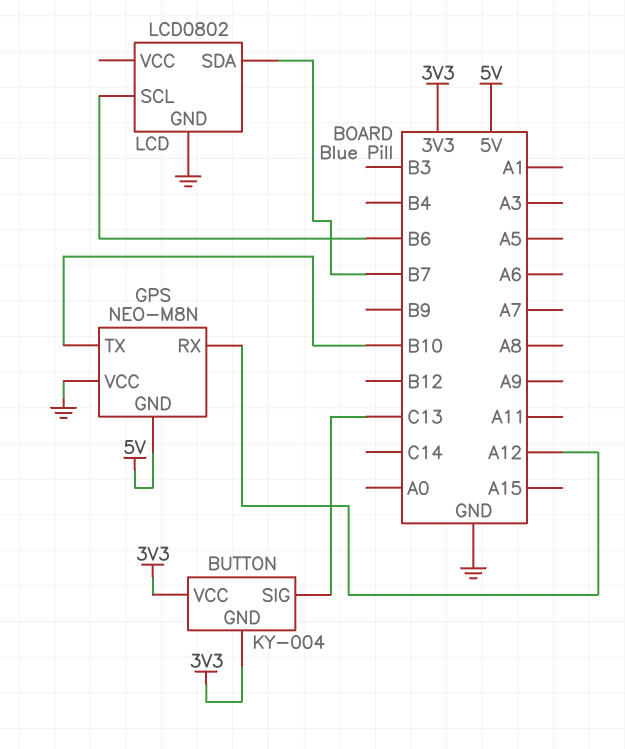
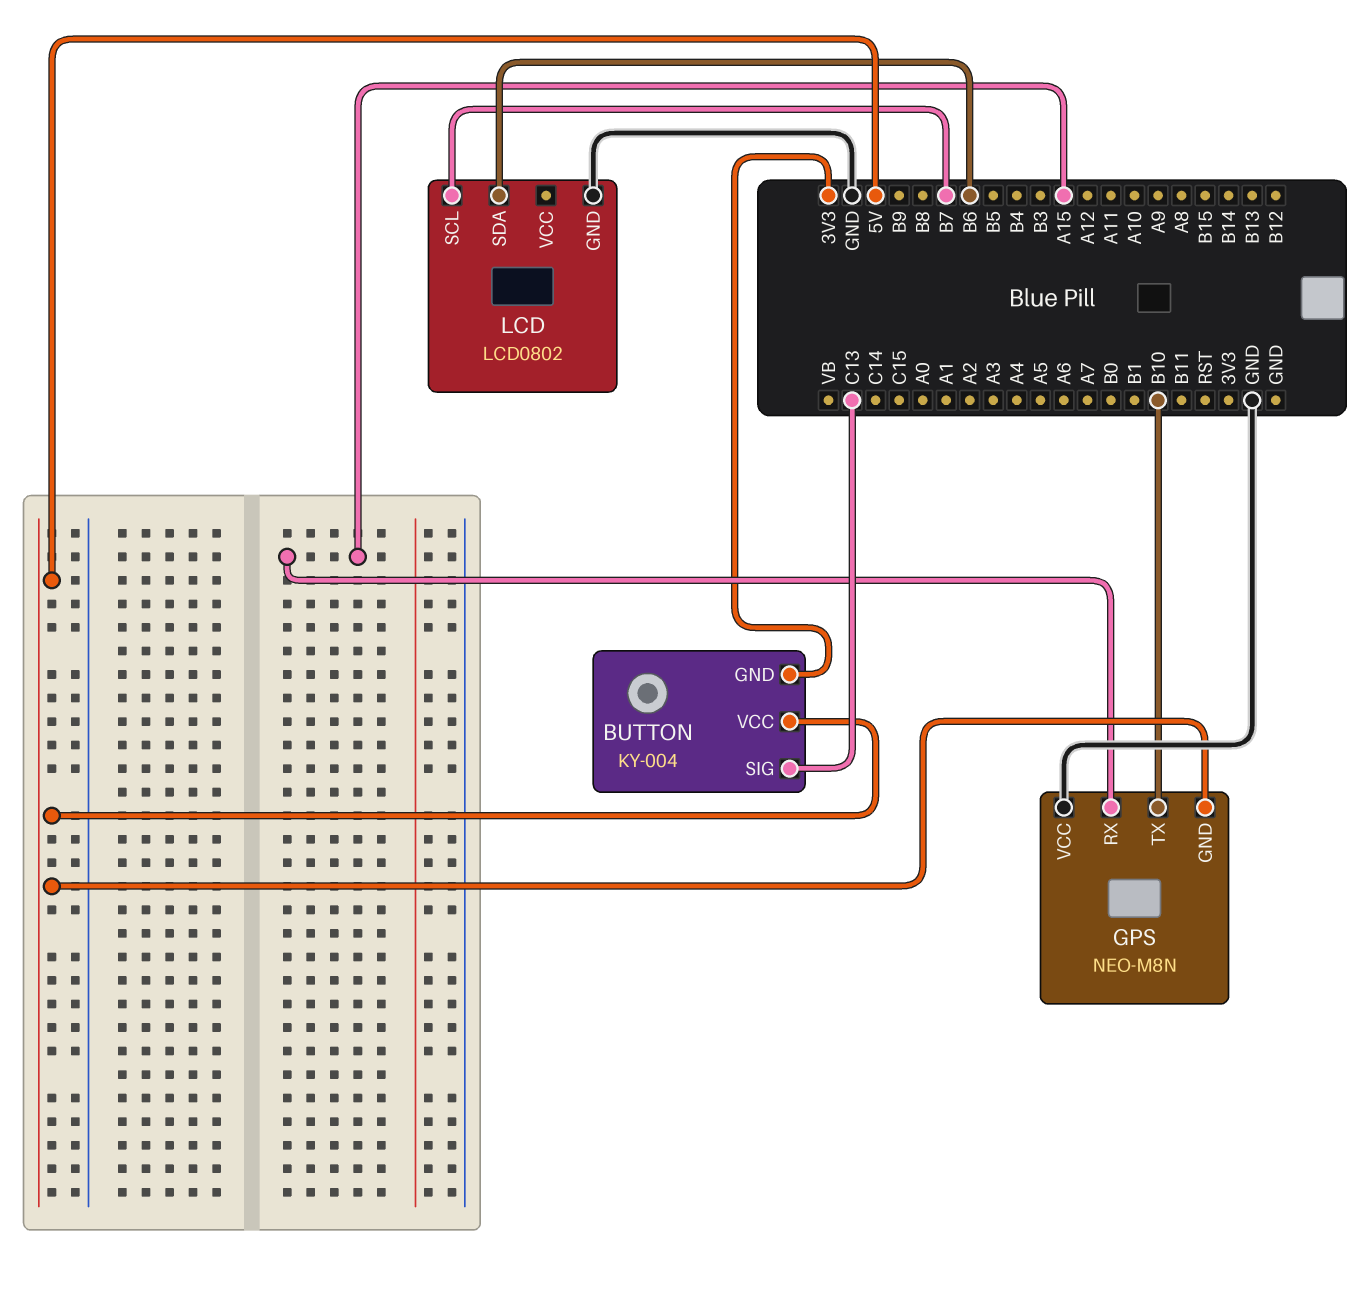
BUTTON pin VCC: 3V3 -> 5V
GPS pin RX: A12 -> A15
LCD pin SCL: B6 -> B7
LCD pin SDA: B7 -> B6

